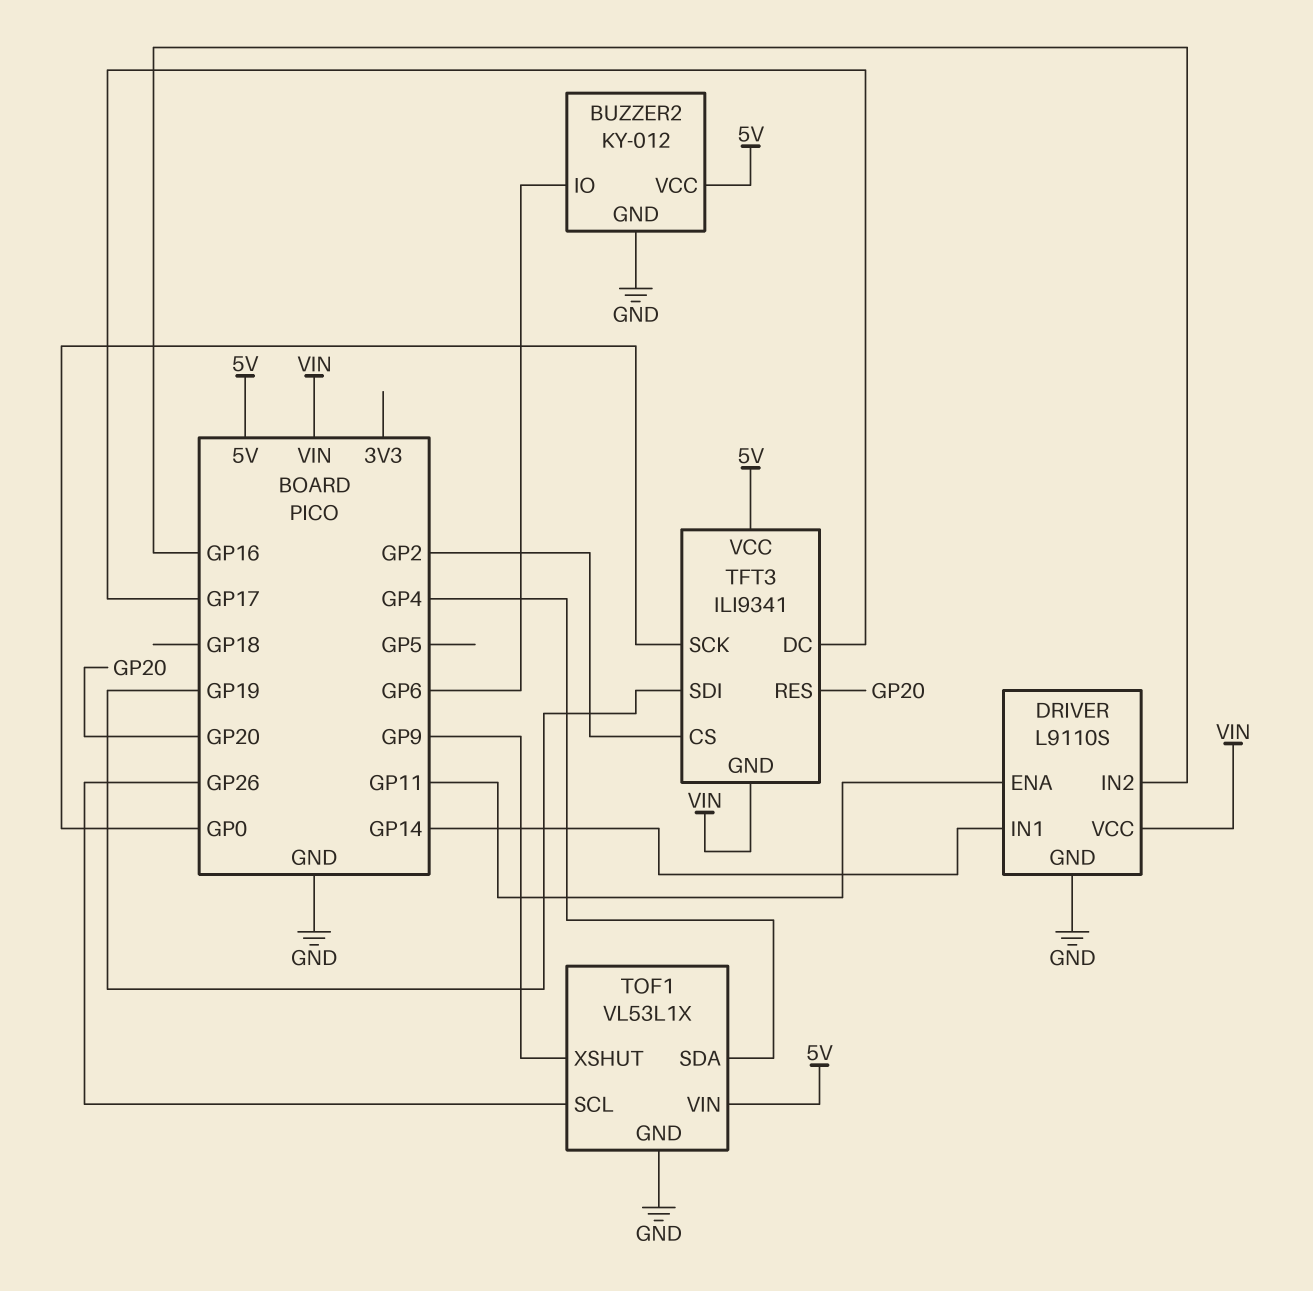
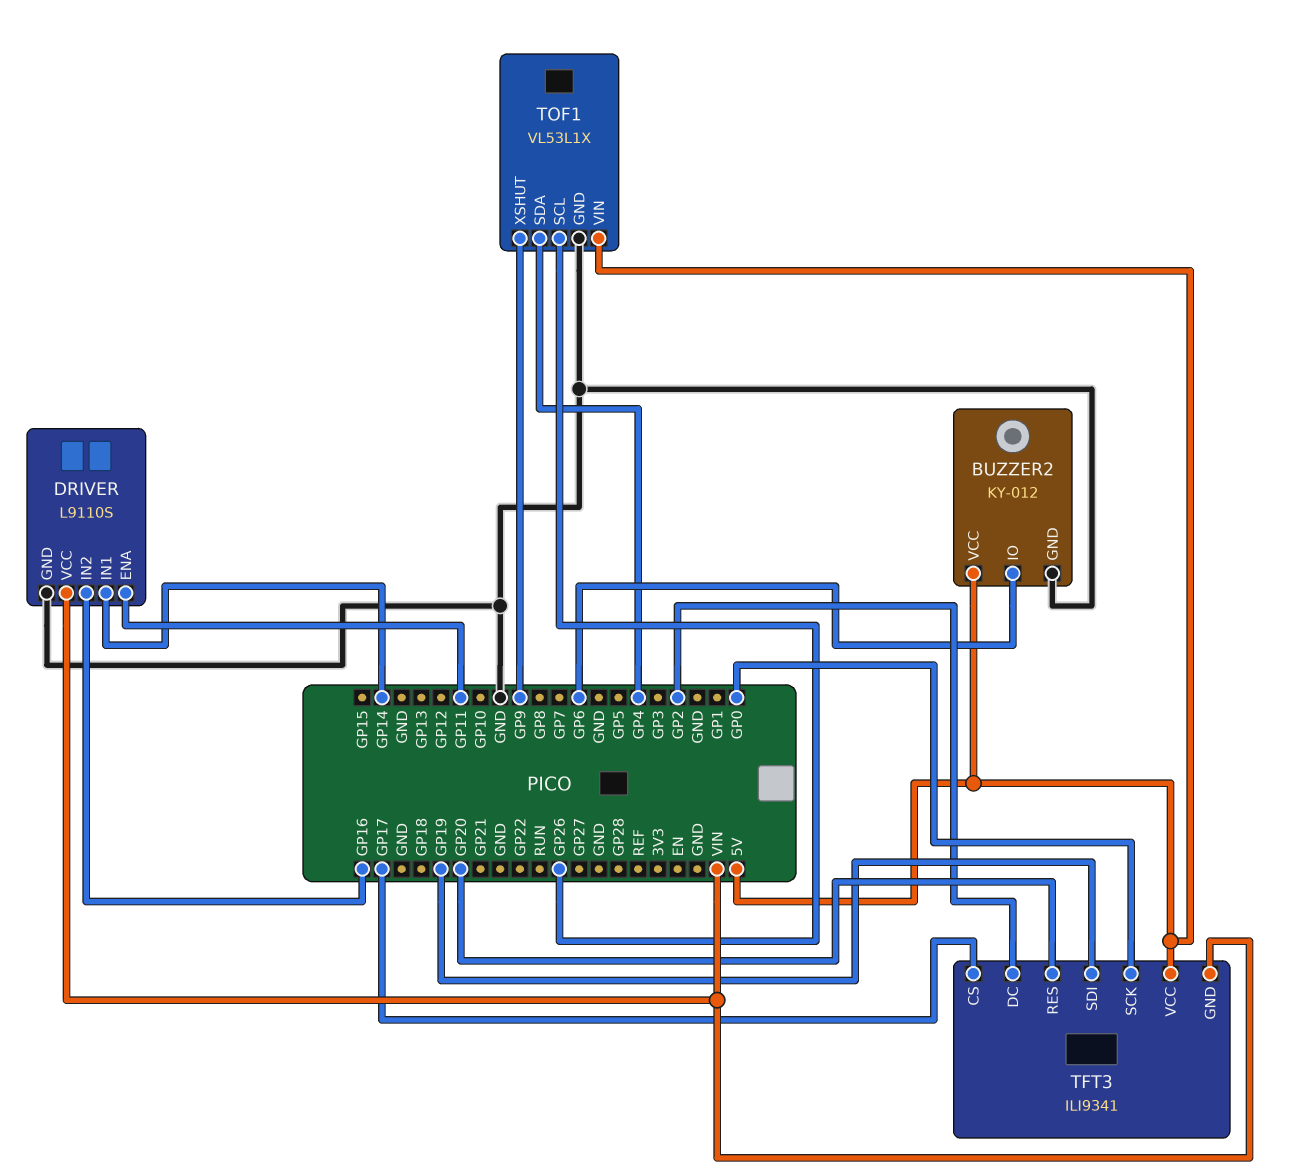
TFT3 pin CS: GP2 -> GP17
TFT3 pin DC: GP17 -> GP2

